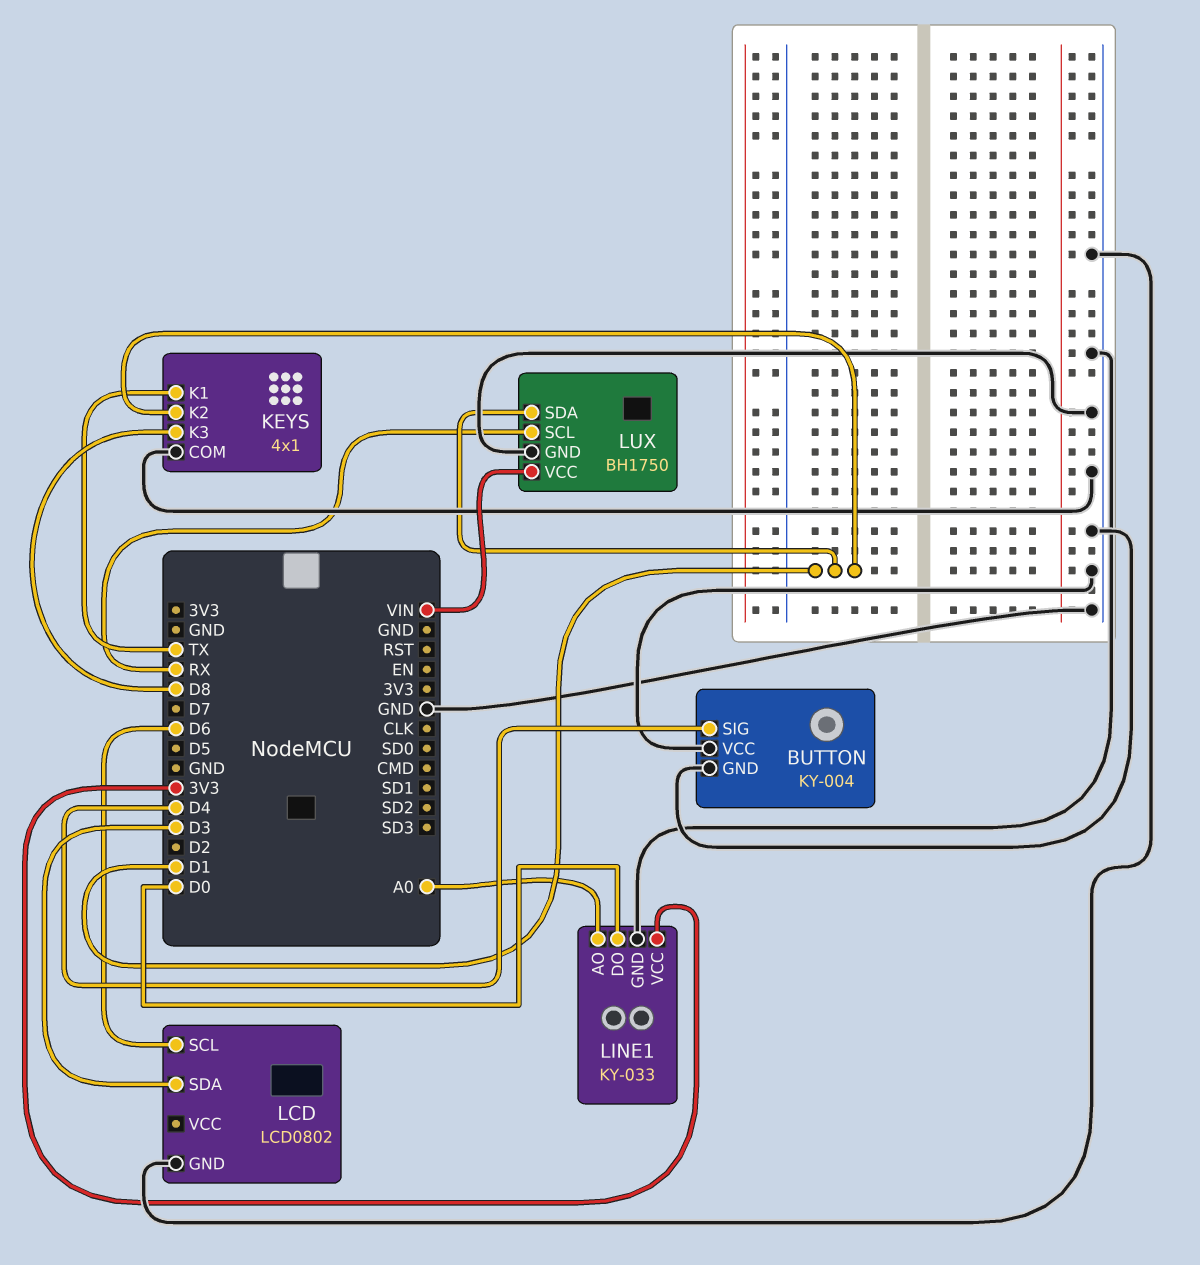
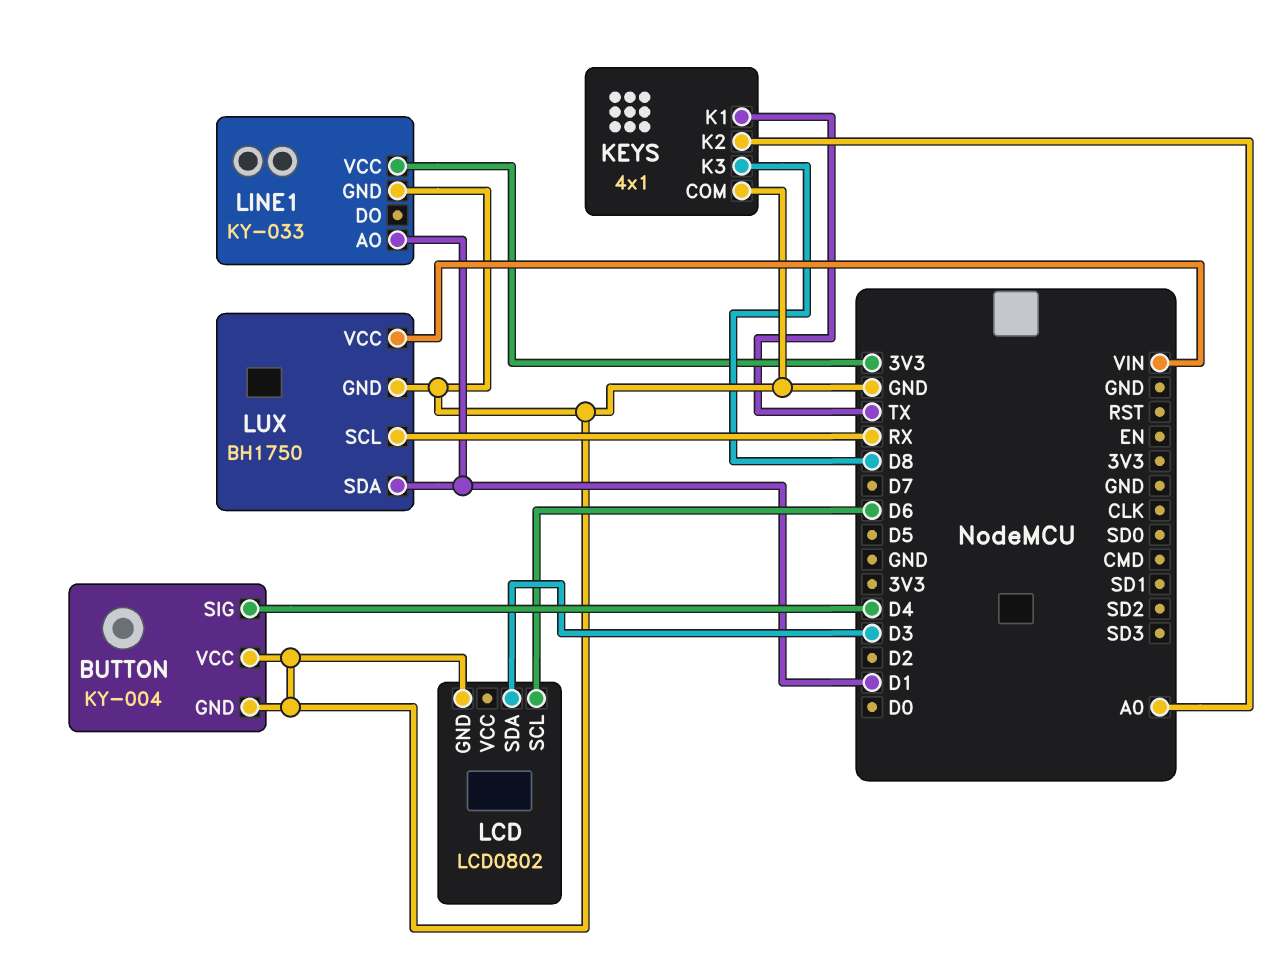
KEYS pin K2: D1 -> A0
LINE1 pin AO: A0 -> D1
LINE1 pin DO: D0 -> none

